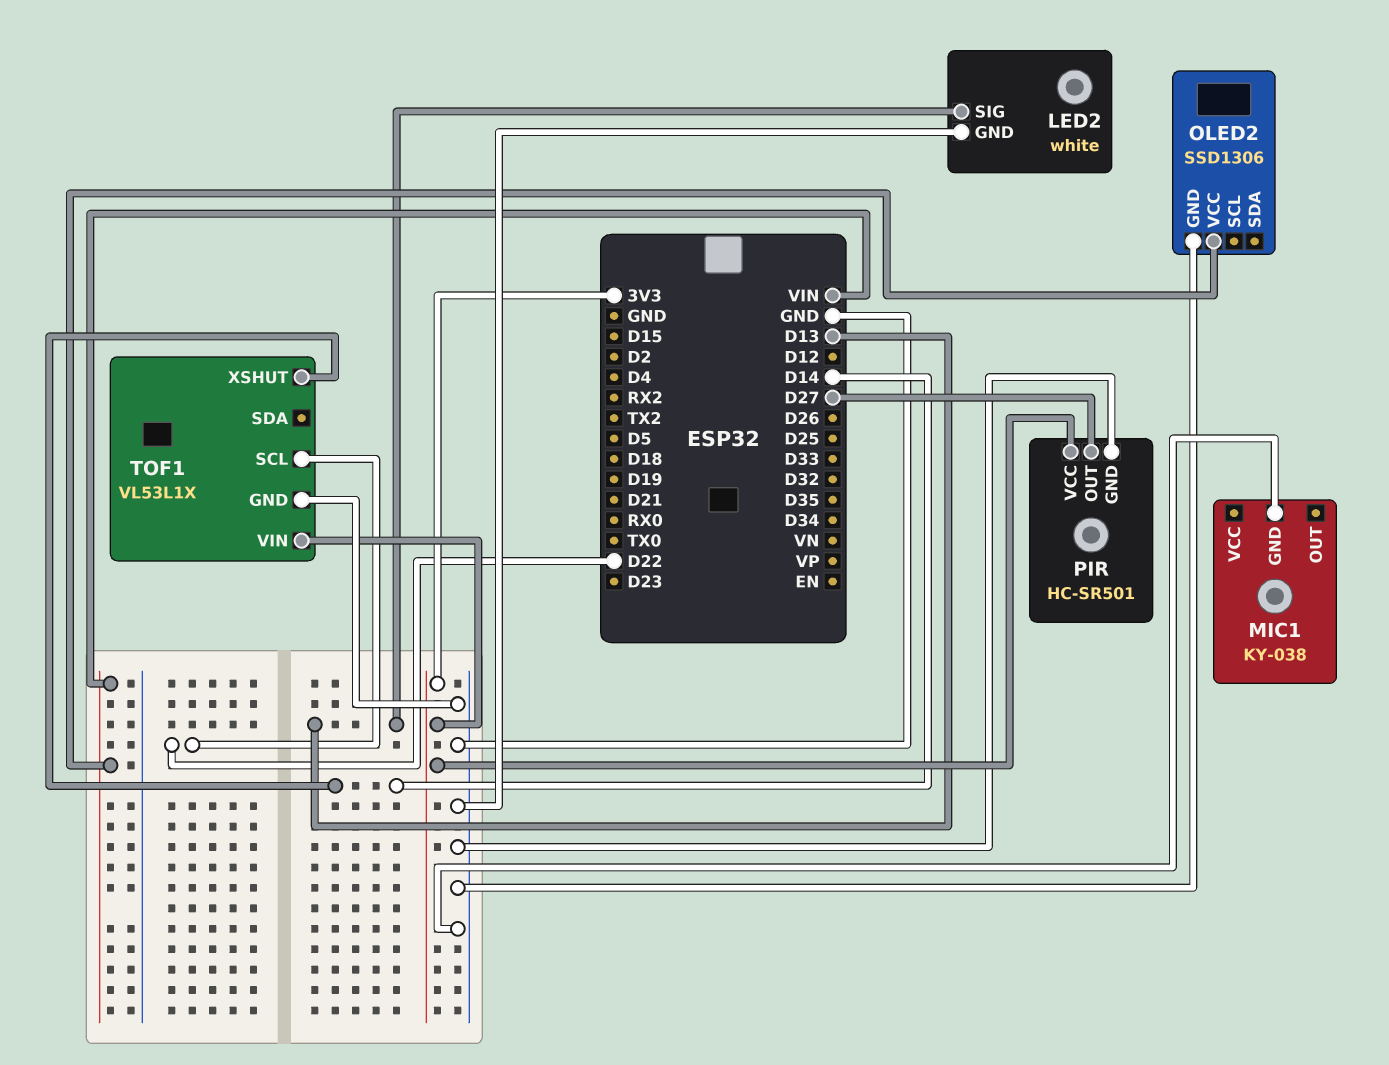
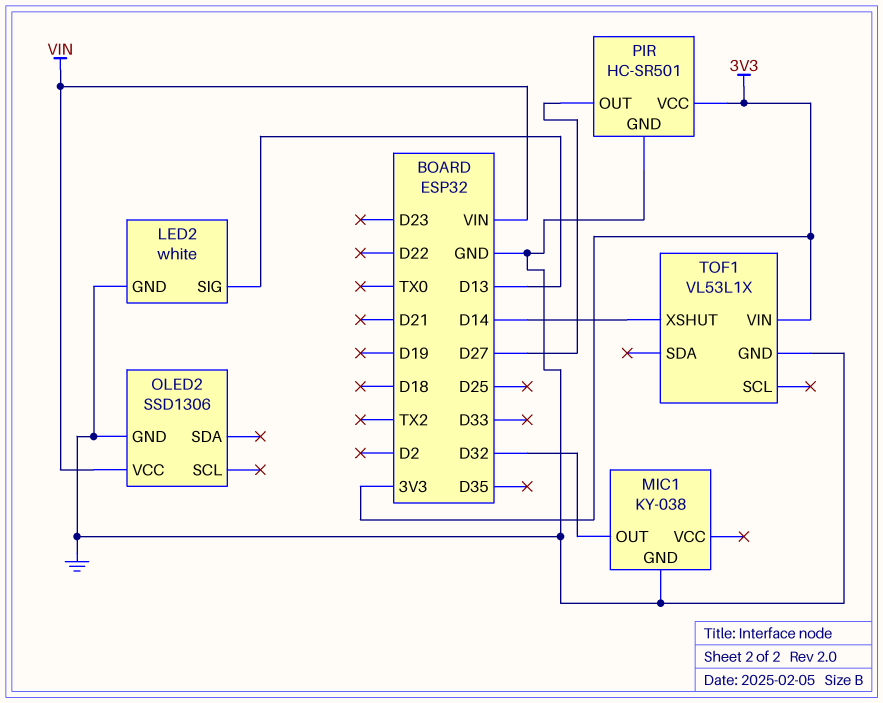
MIC1 pin OUT: none -> D32
TOF1 pin SCL: D22 -> none

